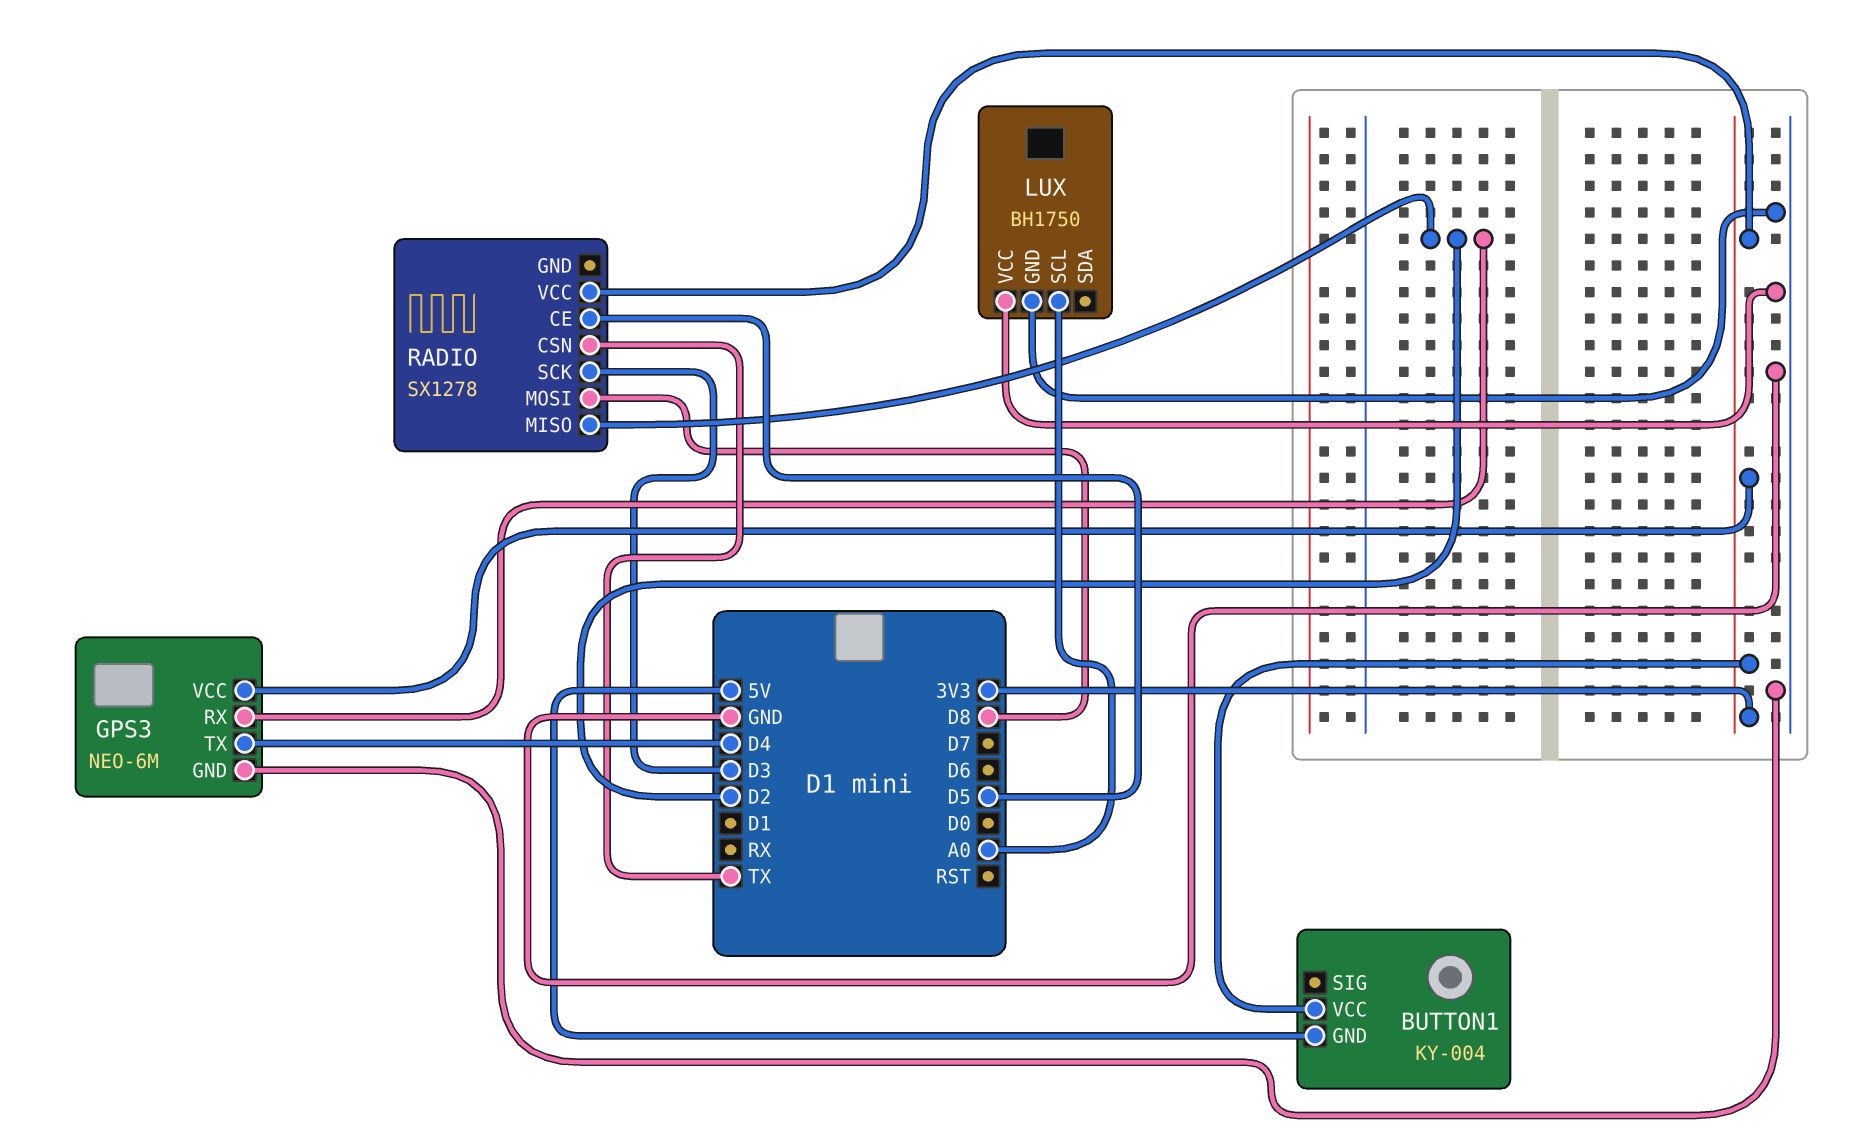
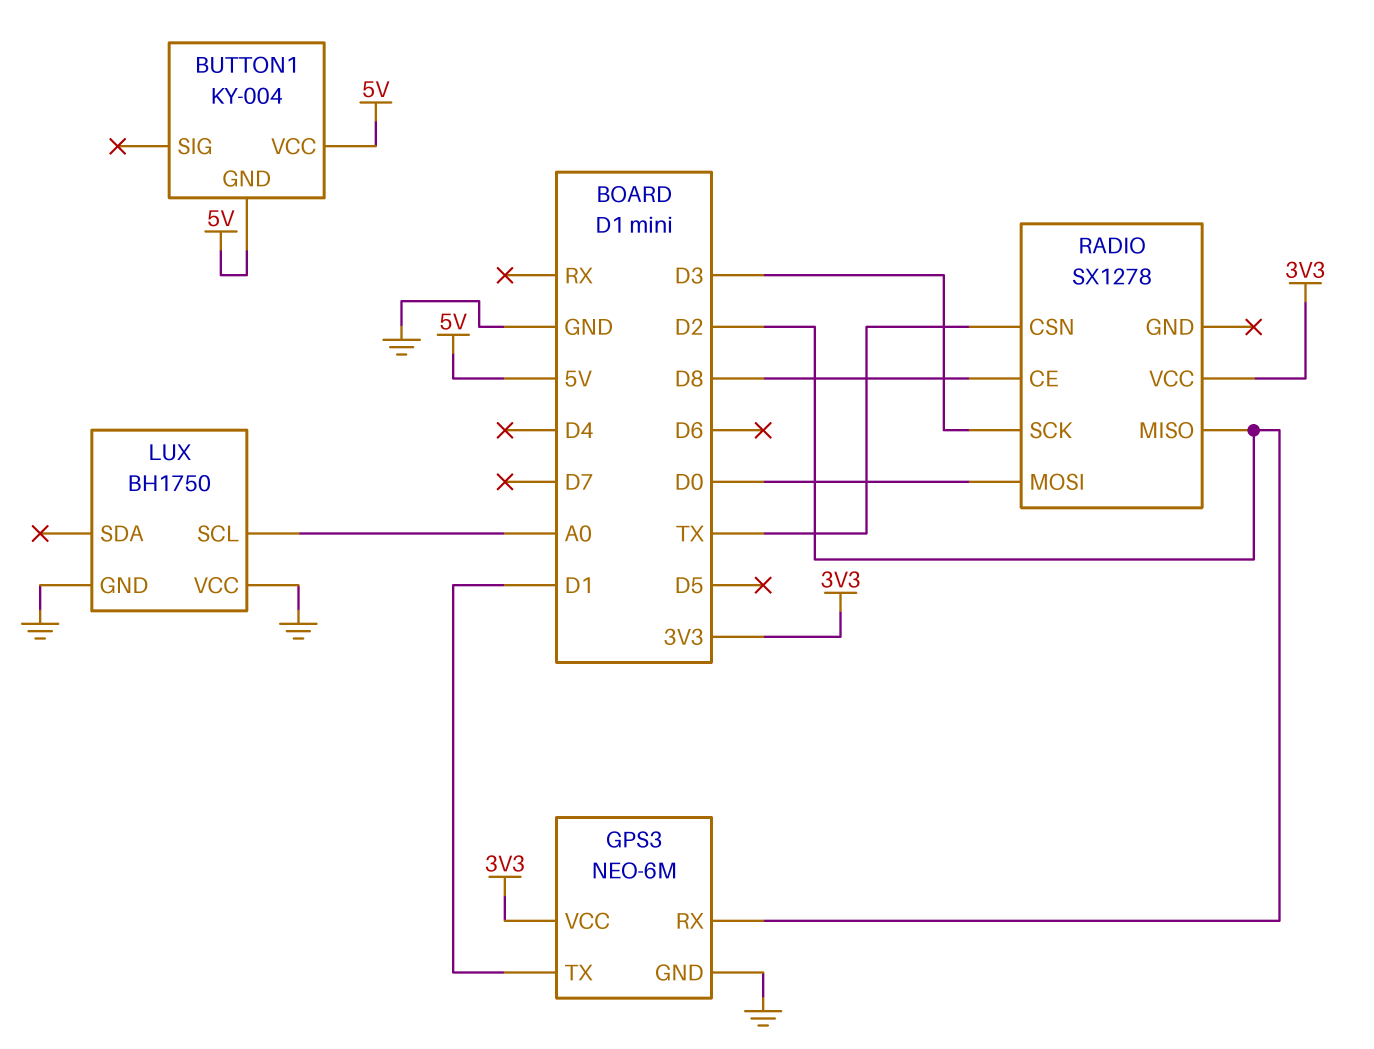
BUTTON1 pin VCC: 3V3 -> 5V
GPS3 pin TX: D4 -> D1
RADIO pin CE: D5 -> D8
RADIO pin MOSI: D8 -> D0

